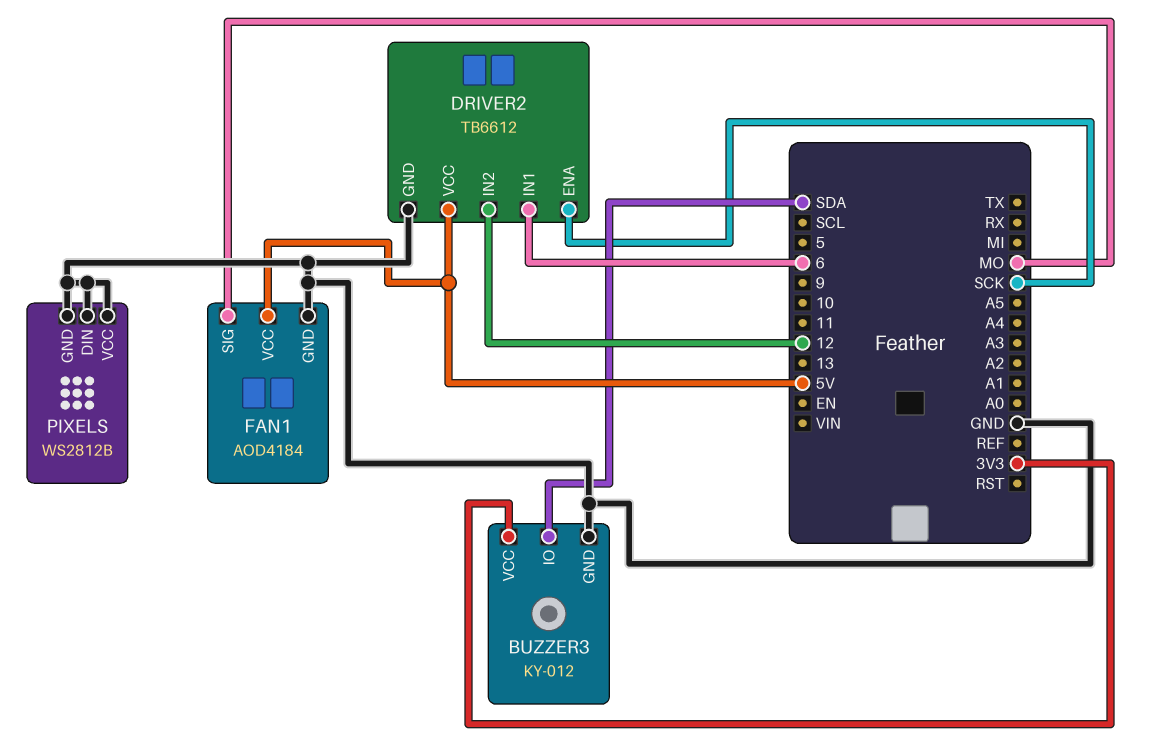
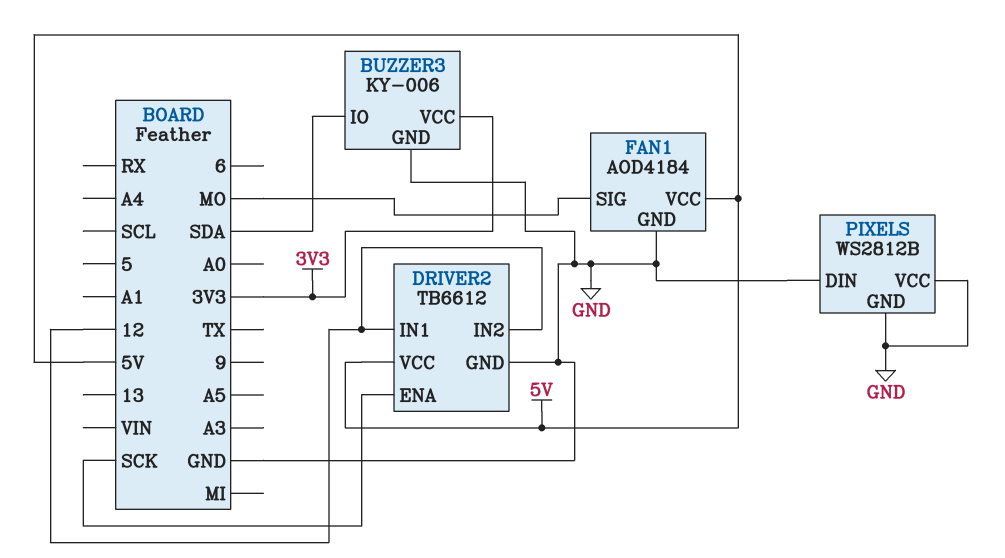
BUZZER3: KY-012 -> KY-006
DRIVER2 pin IN1: 6 -> 12

